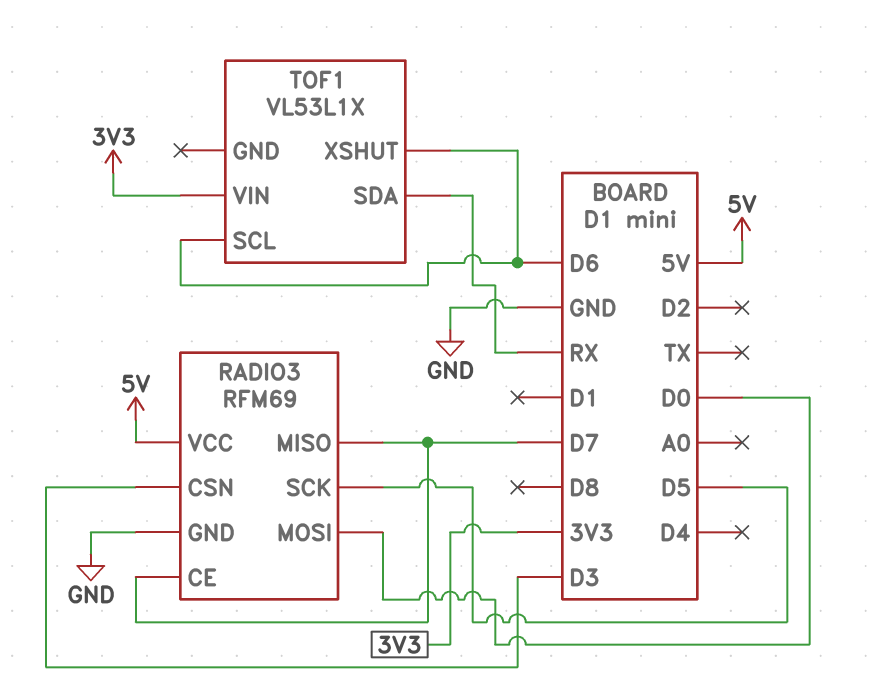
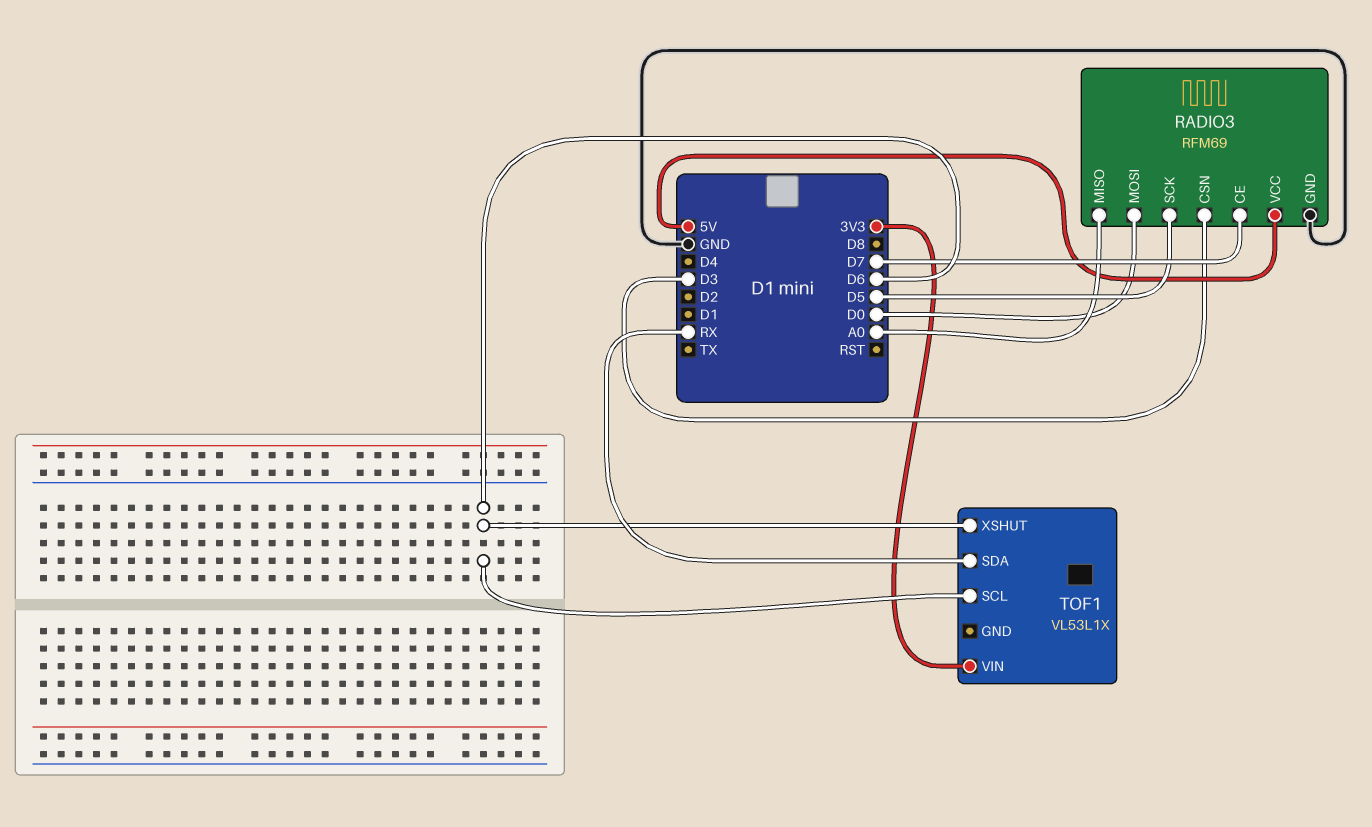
RADIO3 pin MISO: D7 -> A0

